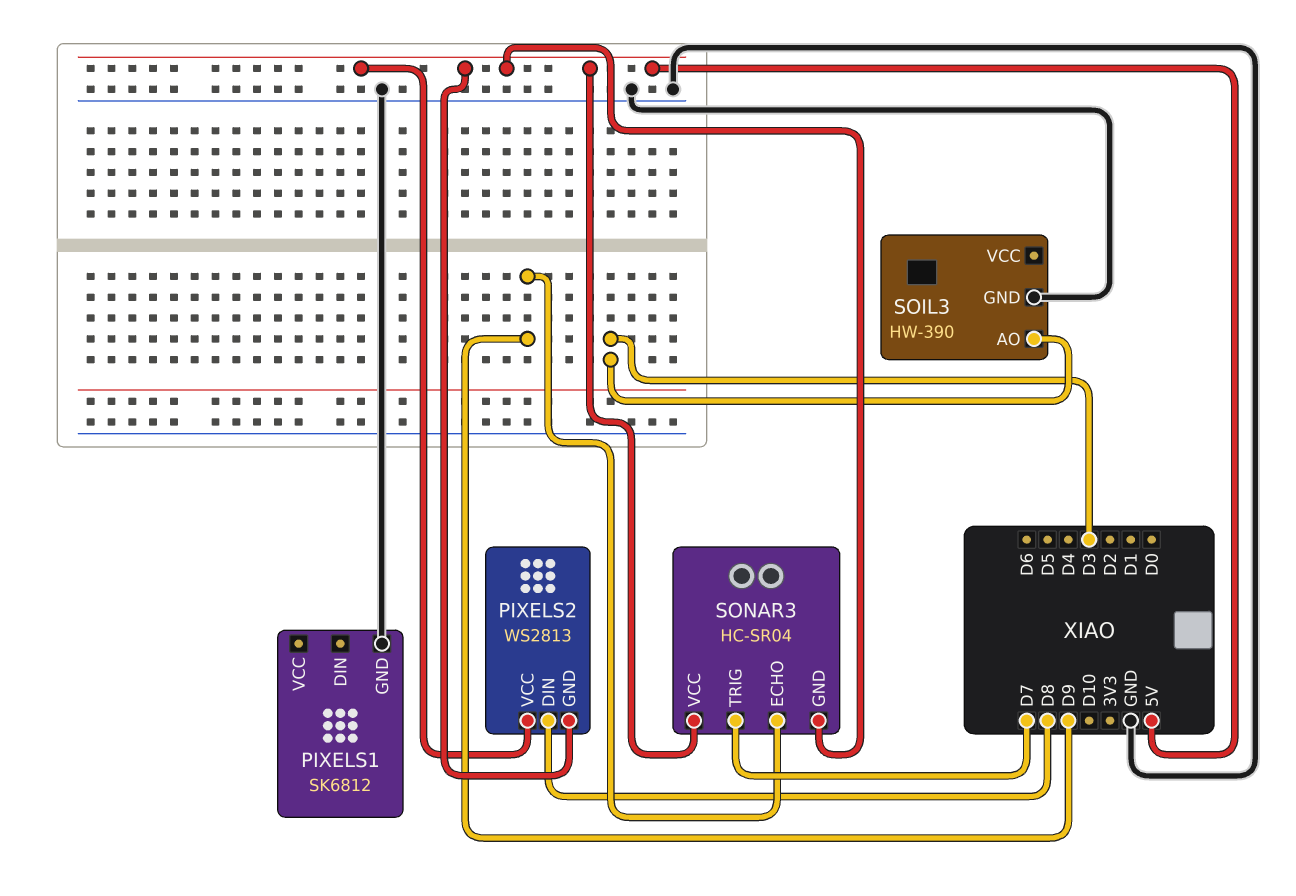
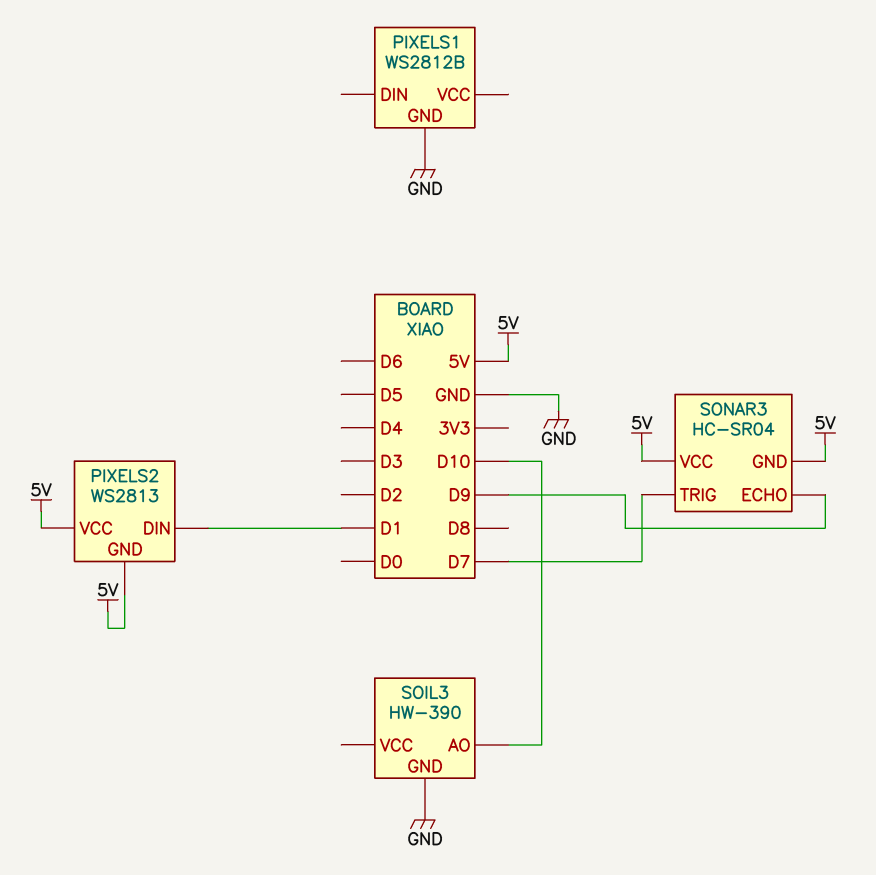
PIXELS1: SK6812 -> WS2812B
PIXELS2 pin DIN: D8 -> D1
SOIL3 pin AO: D3 -> D10

